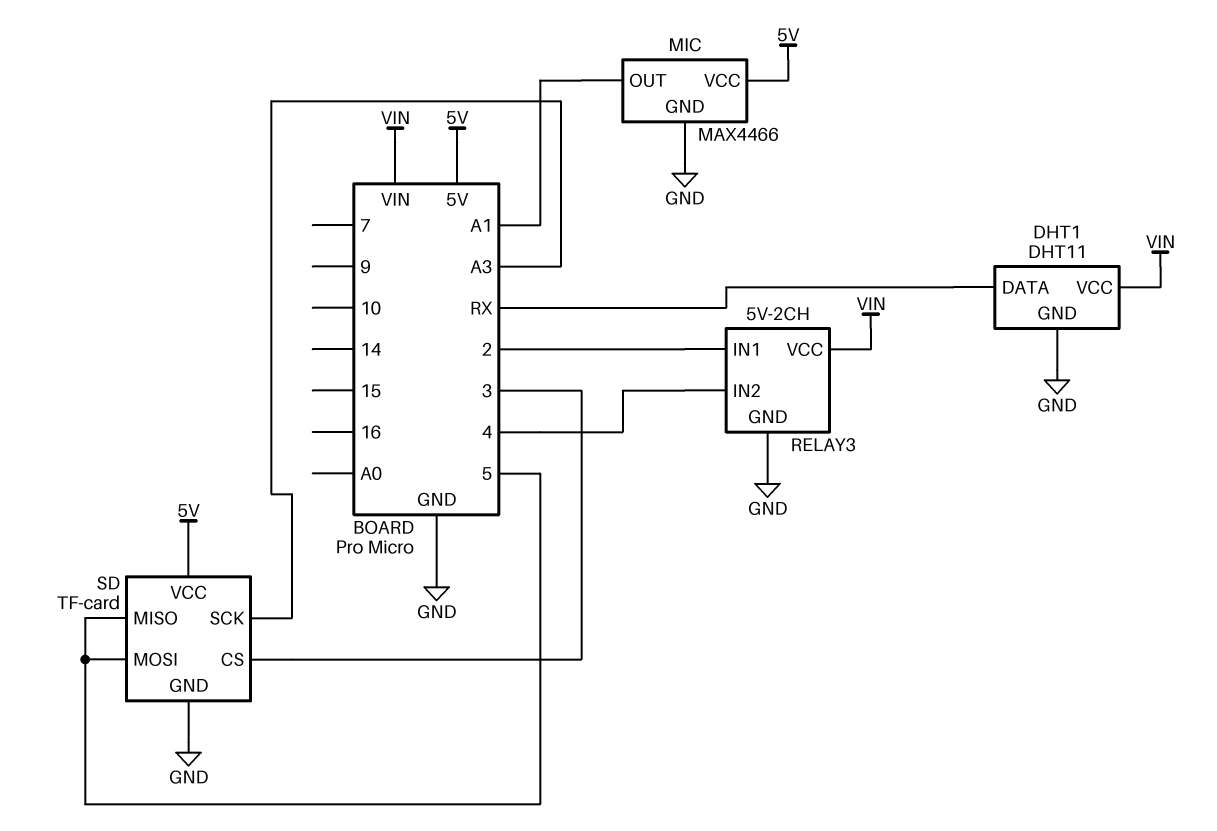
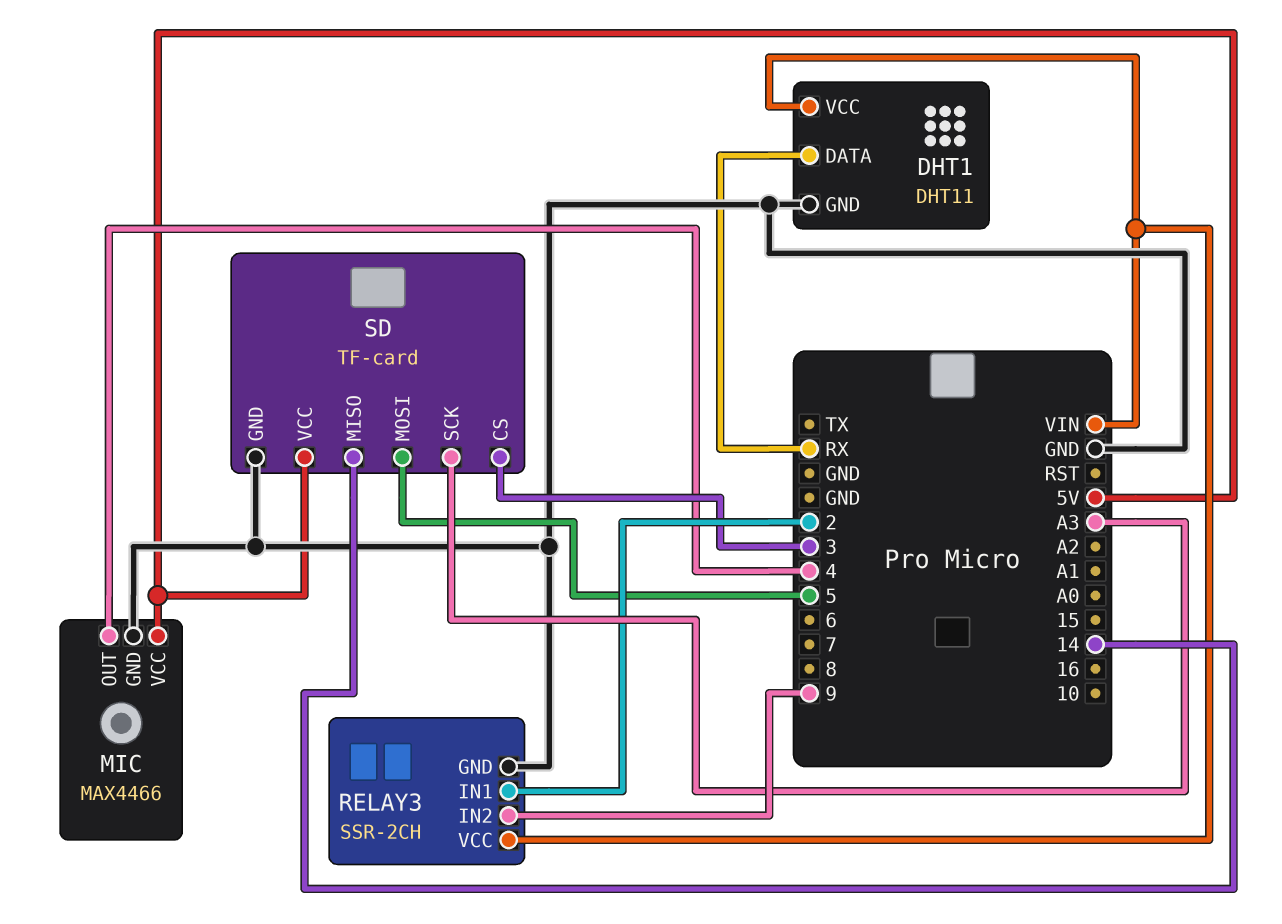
MIC pin OUT: A1 -> 4
RELAY3: 5V-2CH -> SSR-2CH
RELAY3 pin IN2: 4 -> 9
SD pin MISO: 5 -> 14

